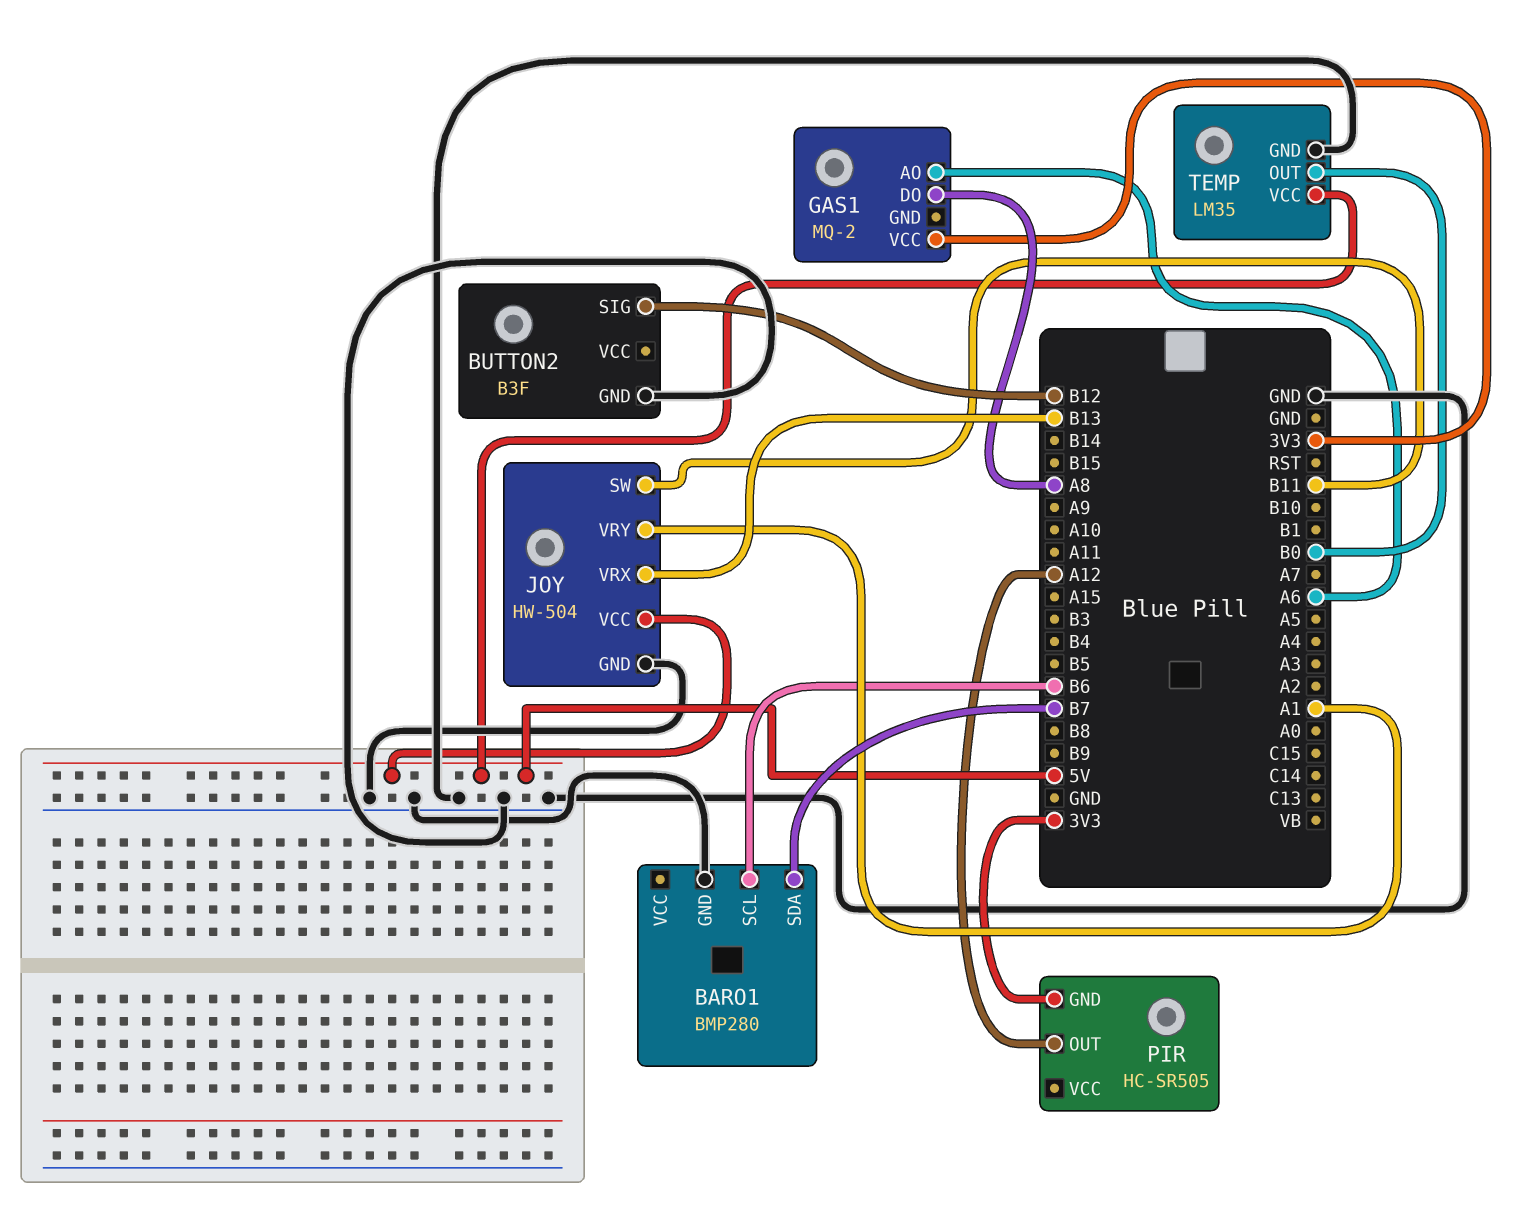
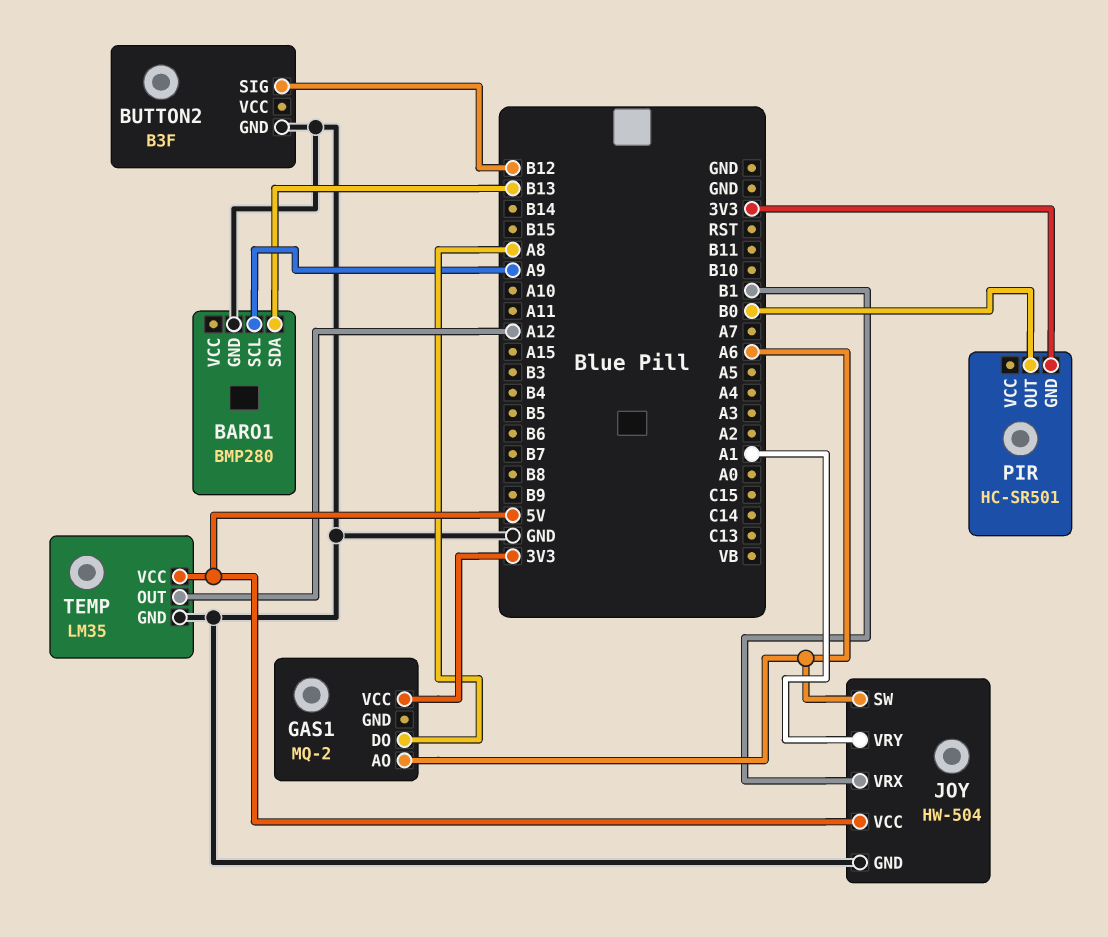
BARO1 pin SCL: B6 -> A9
BARO1 pin SDA: B7 -> B13
JOY pin SW: B11 -> A6
JOY pin VRX: B13 -> B1
PIR: HC-SR505 -> HC-SR501
PIR pin OUT: A12 -> B0
TEMP pin OUT: B0 -> A12

